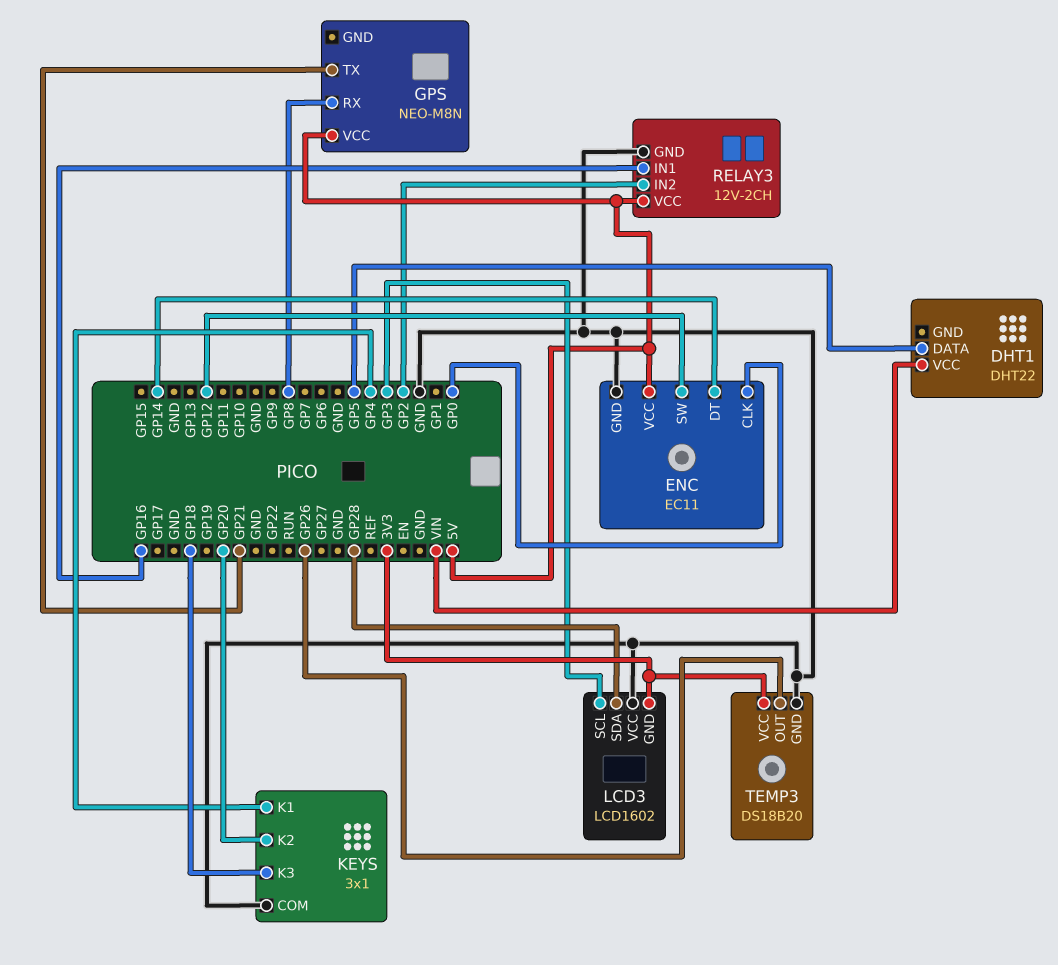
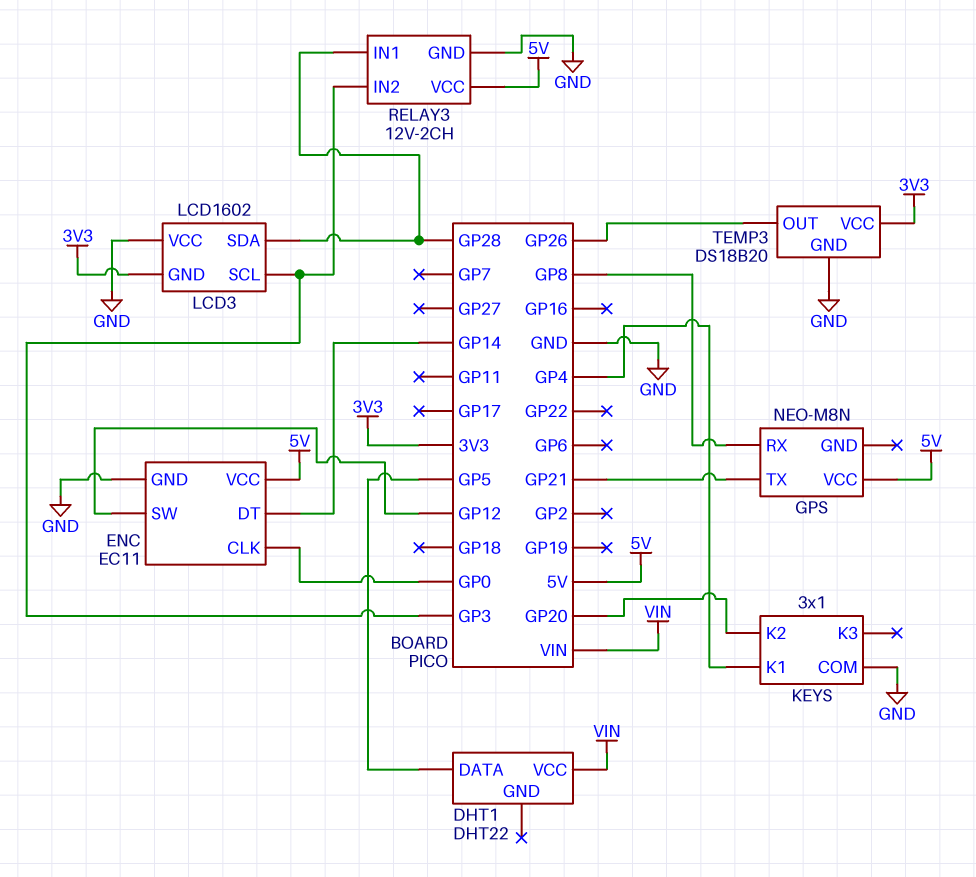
KEYS pin K3: GP18 -> none
RELAY3 pin IN1: GP16 -> GP28
RELAY3 pin IN2: GP2 -> GP3

